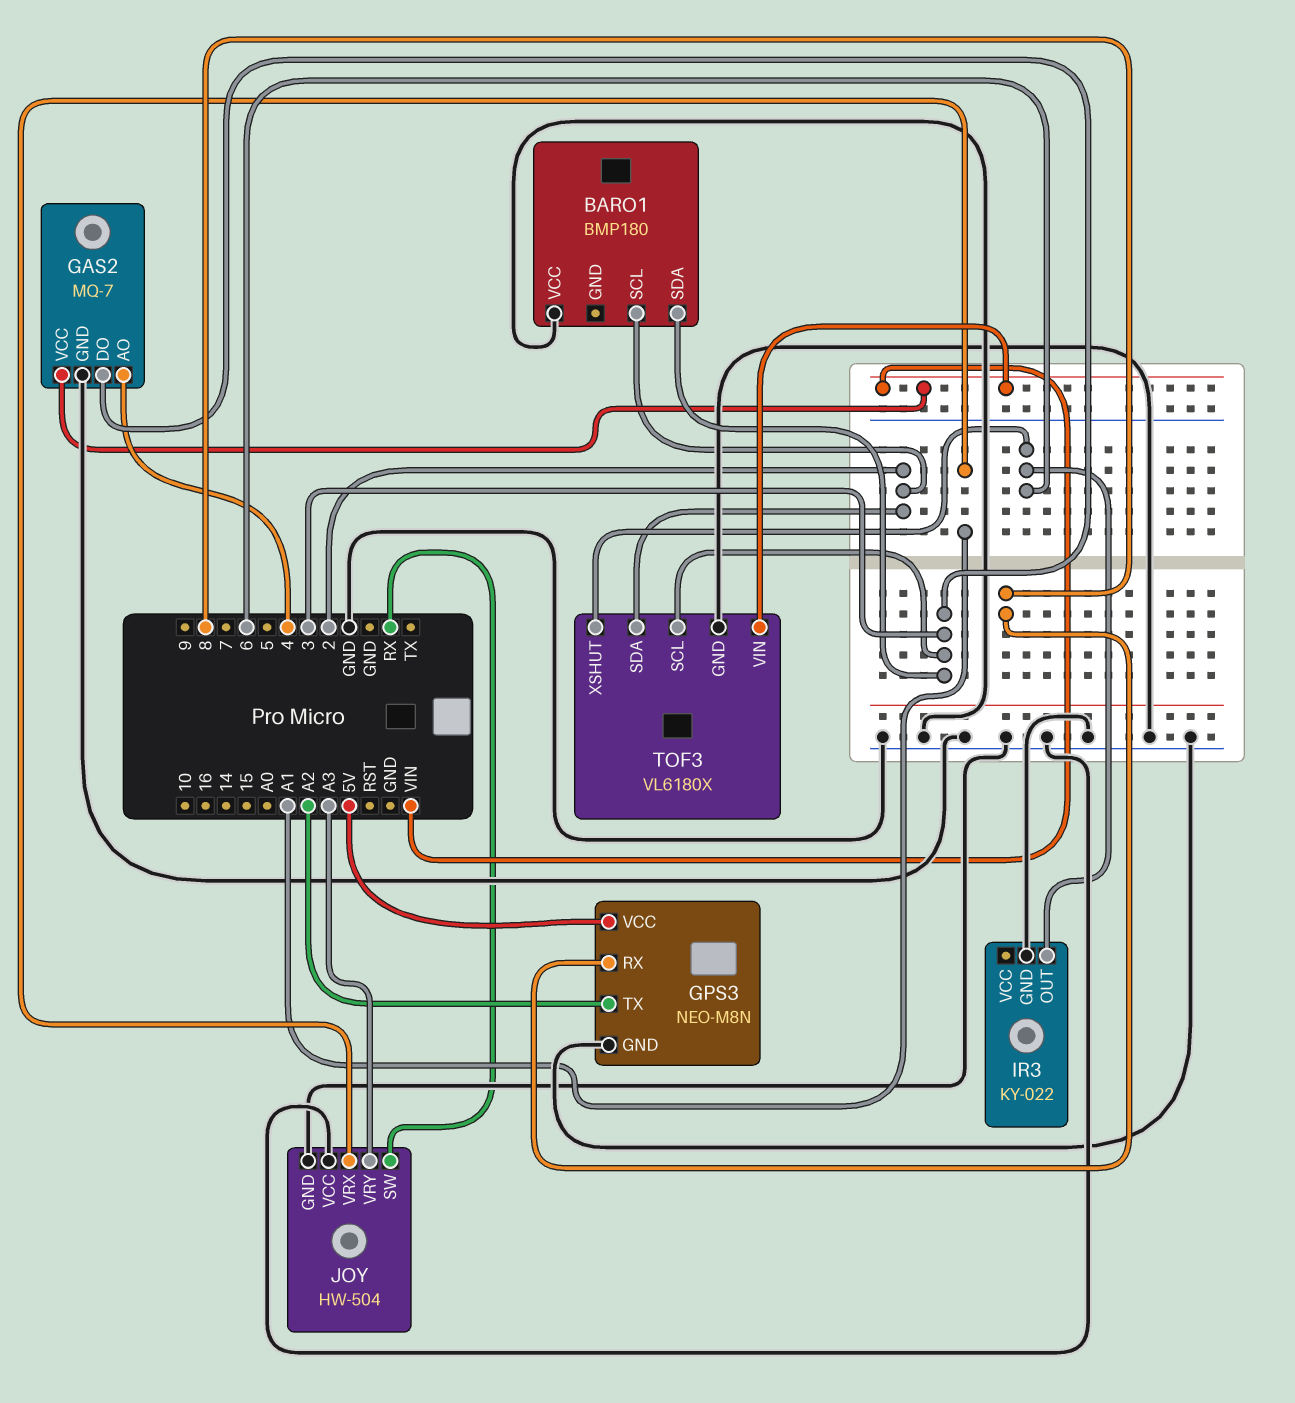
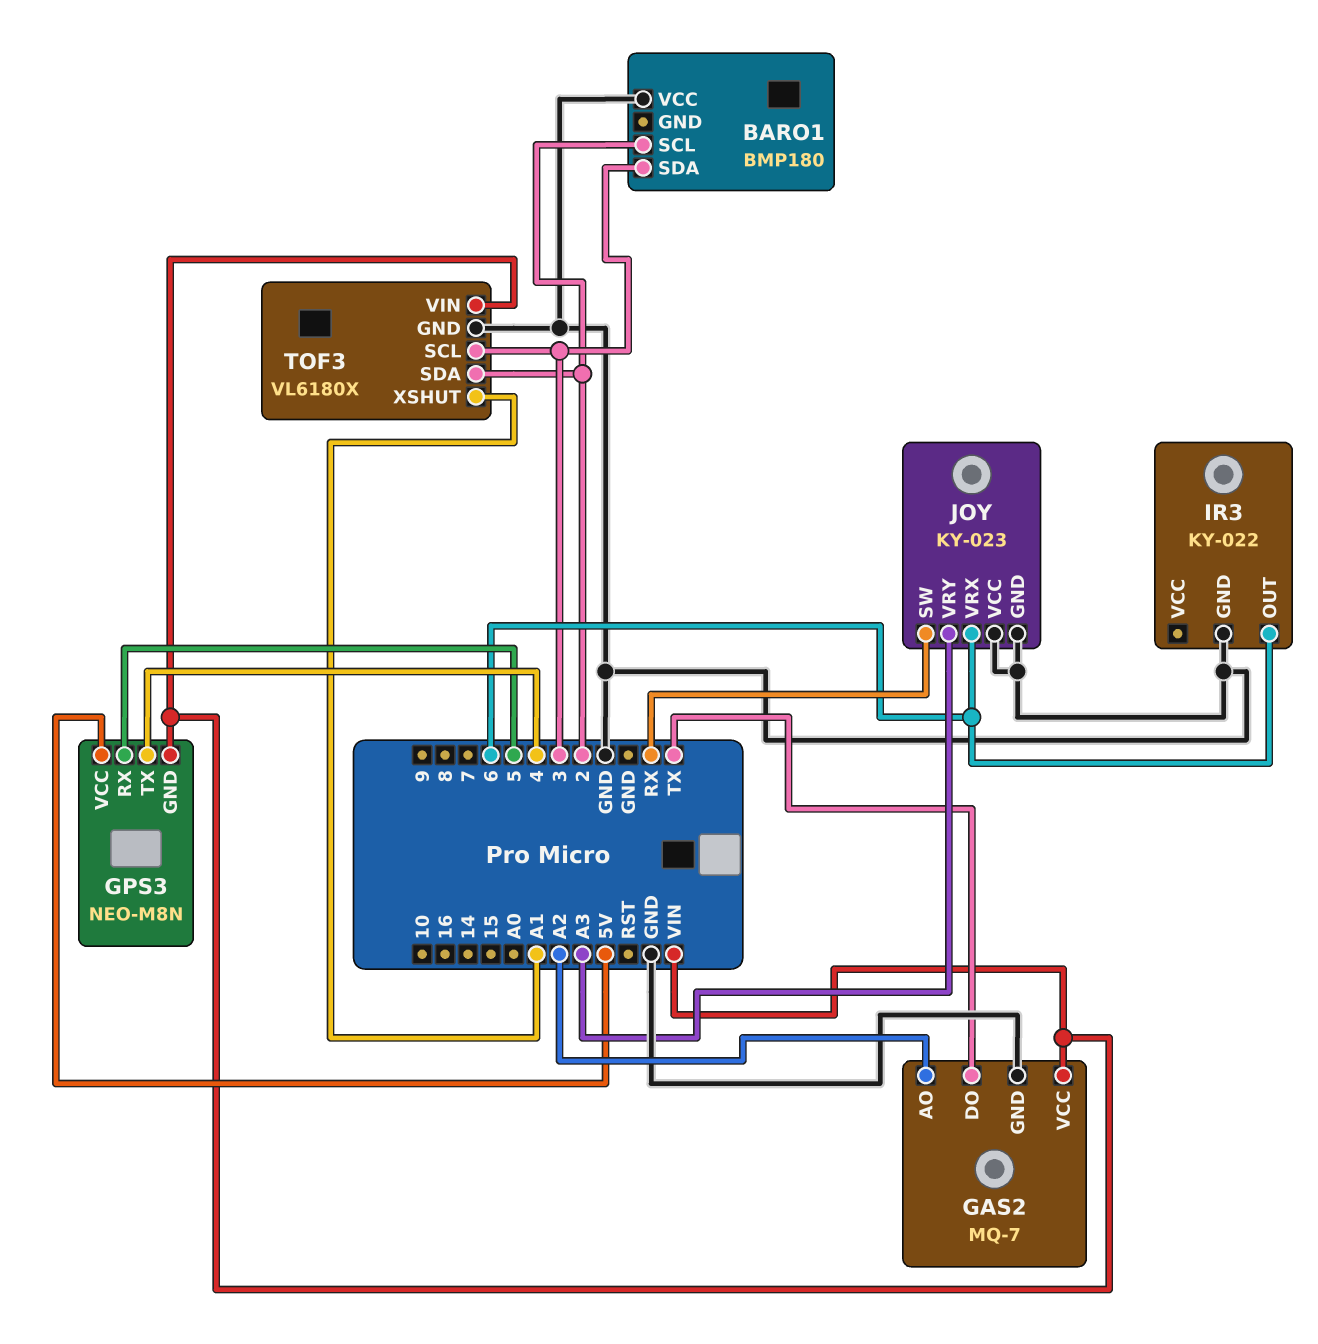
GAS2 pin AO: 4 -> A2
GAS2 pin DO: 3 -> TX
GPS3 pin GND: GND -> VIN
GPS3 pin RX: 8 -> 5
GPS3 pin TX: A2 -> 4
JOY: HW-504 -> KY-023
JOY pin VRX: A1 -> 6
TOF3 pin XSHUT: 6 -> A1

